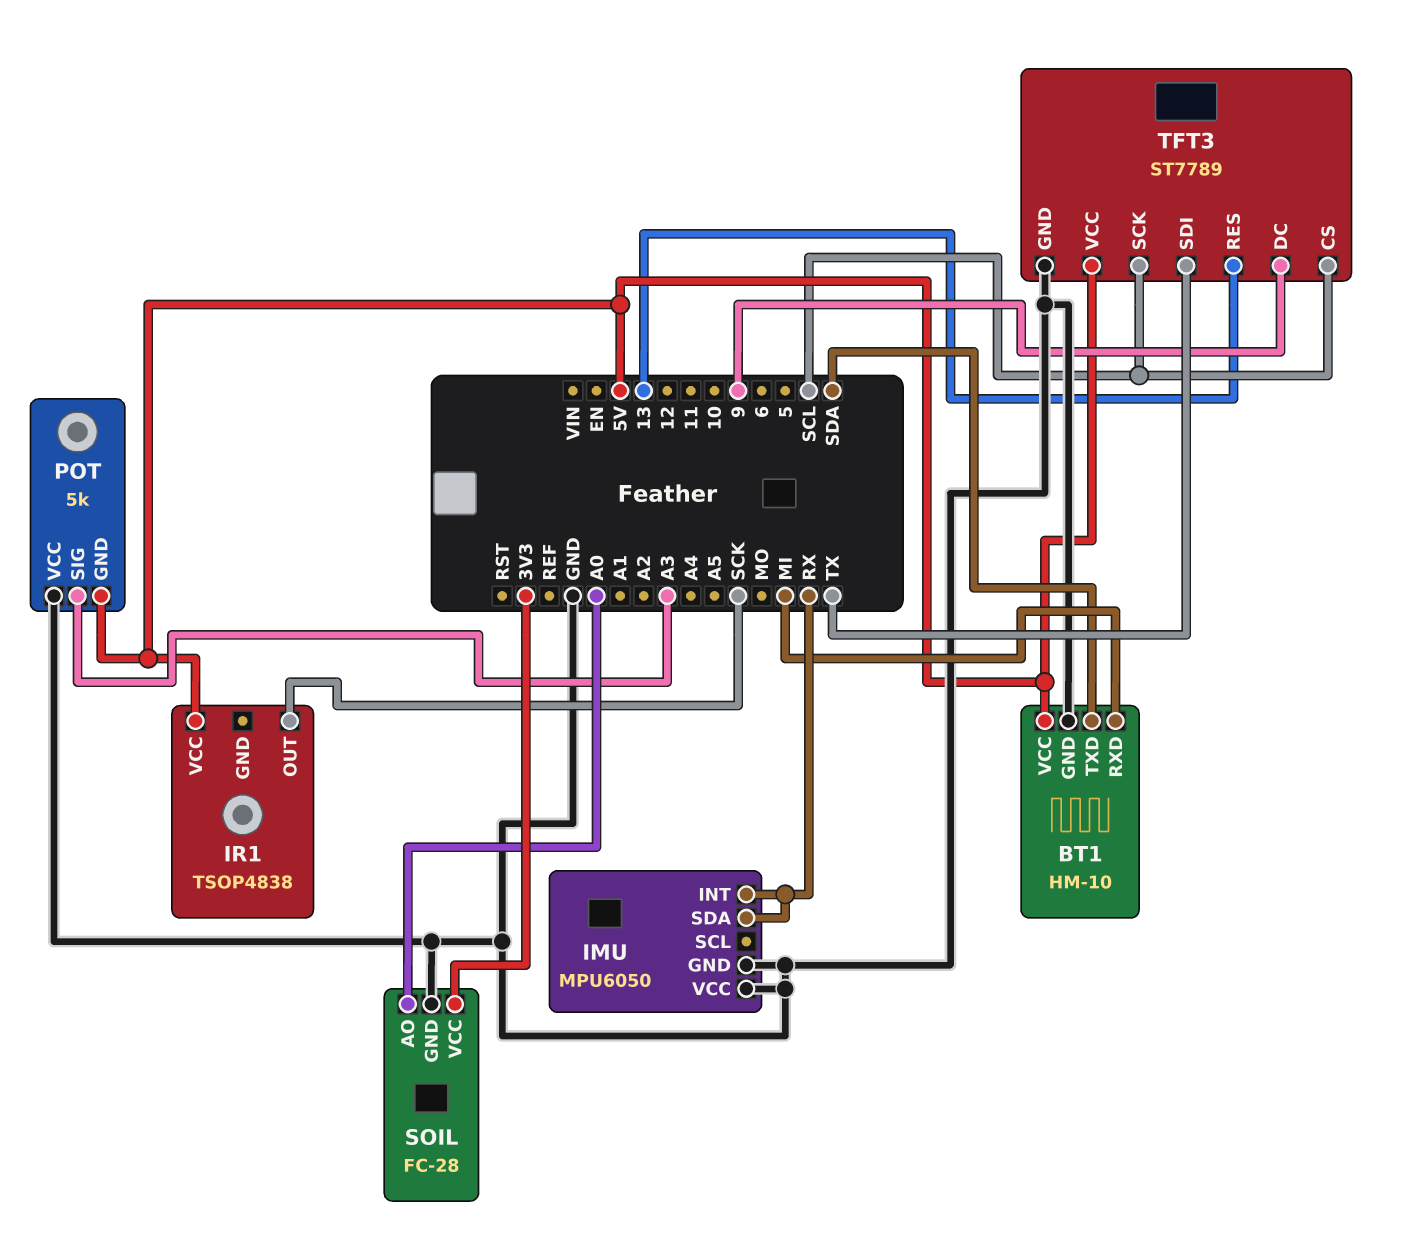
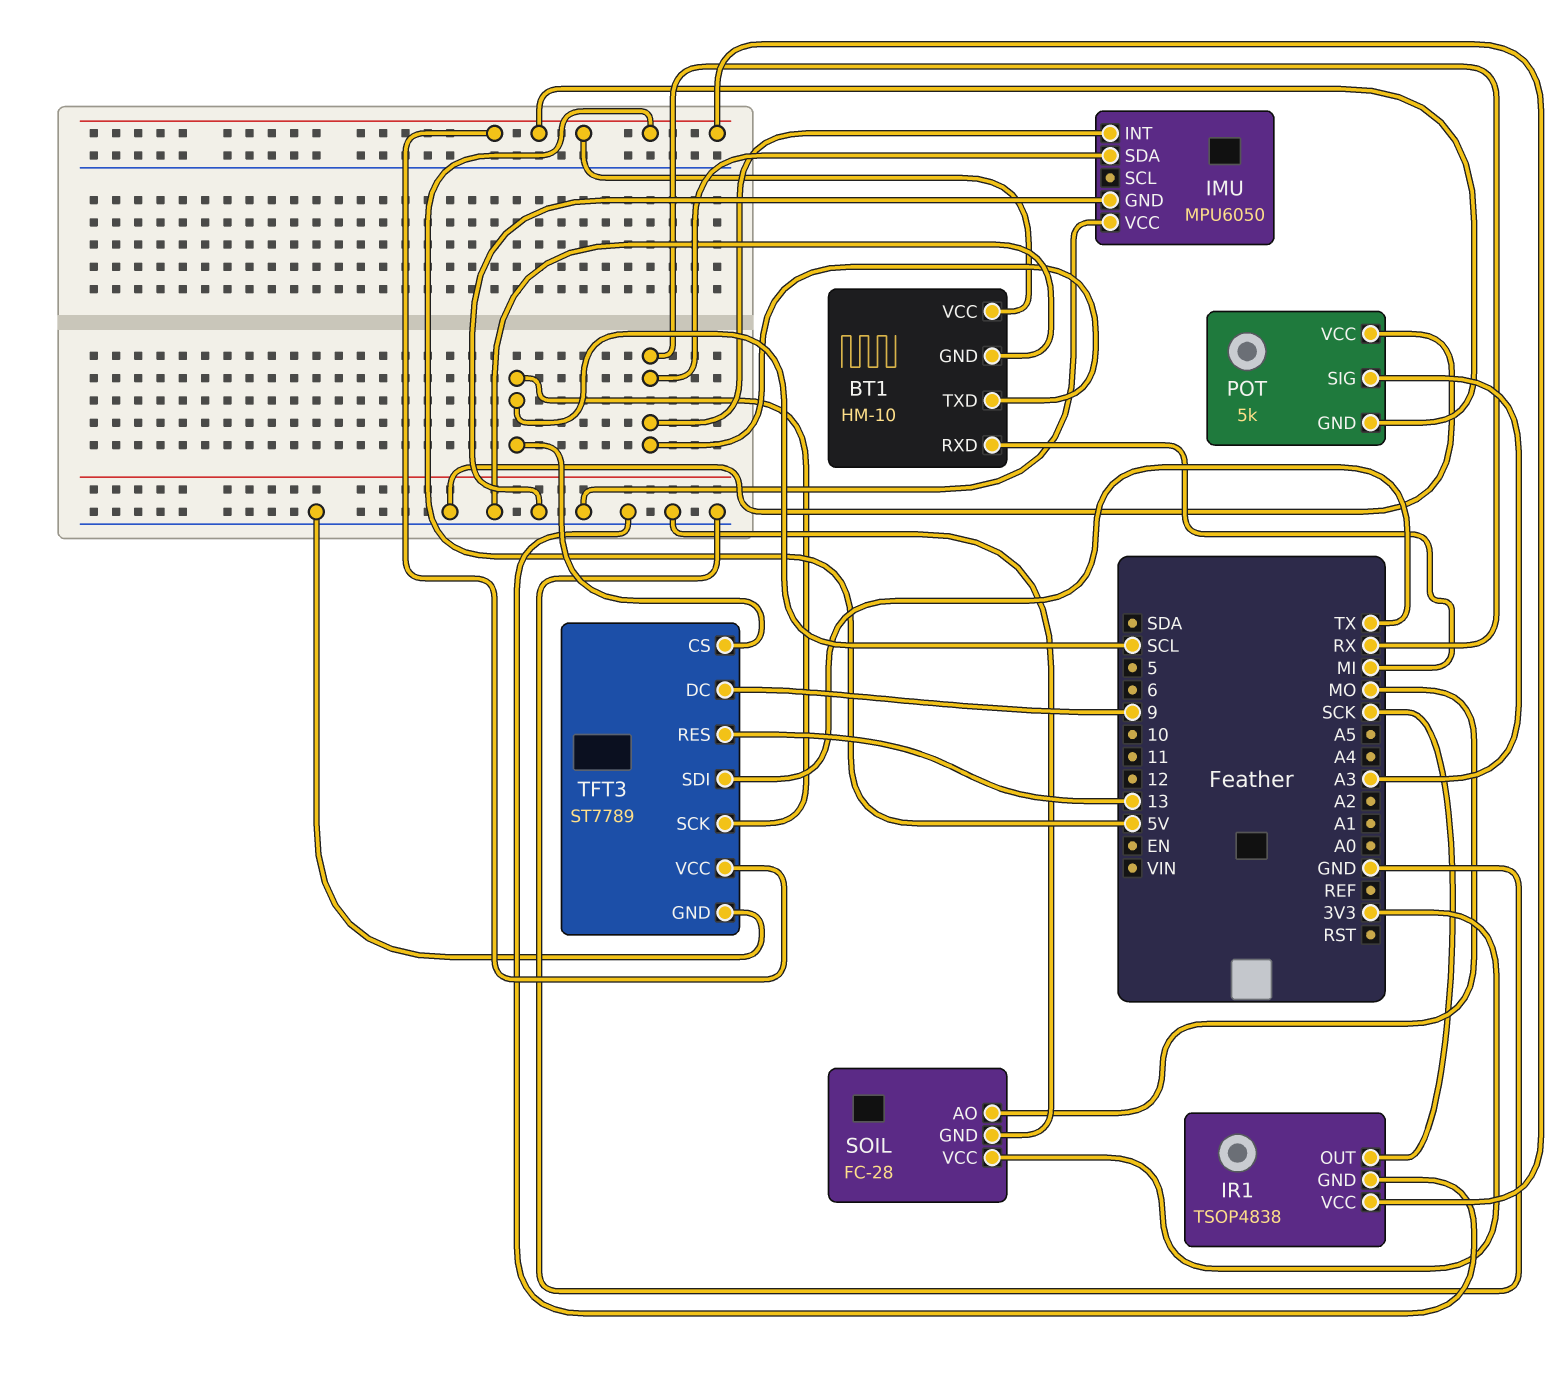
BT1 pin TXD: SDA -> RX
IR1 pin GND: none -> GND
SOIL pin AO: A0 -> MO

